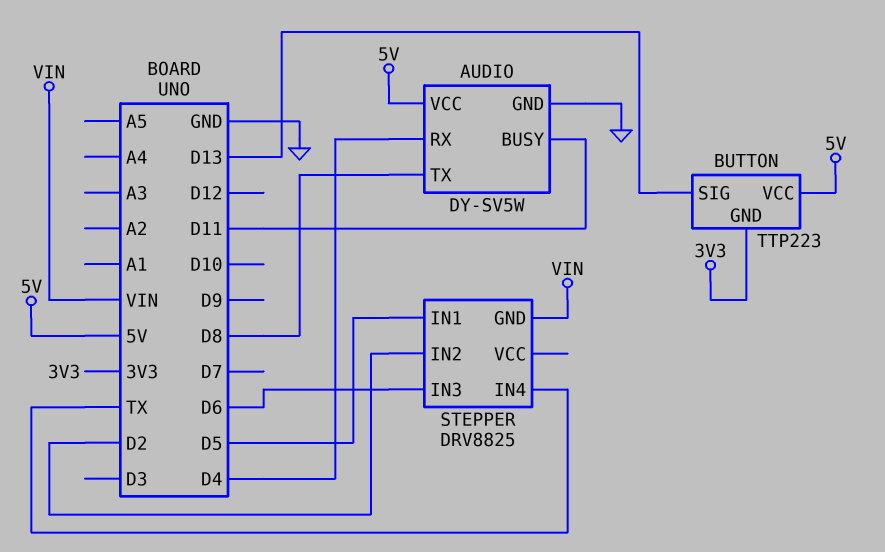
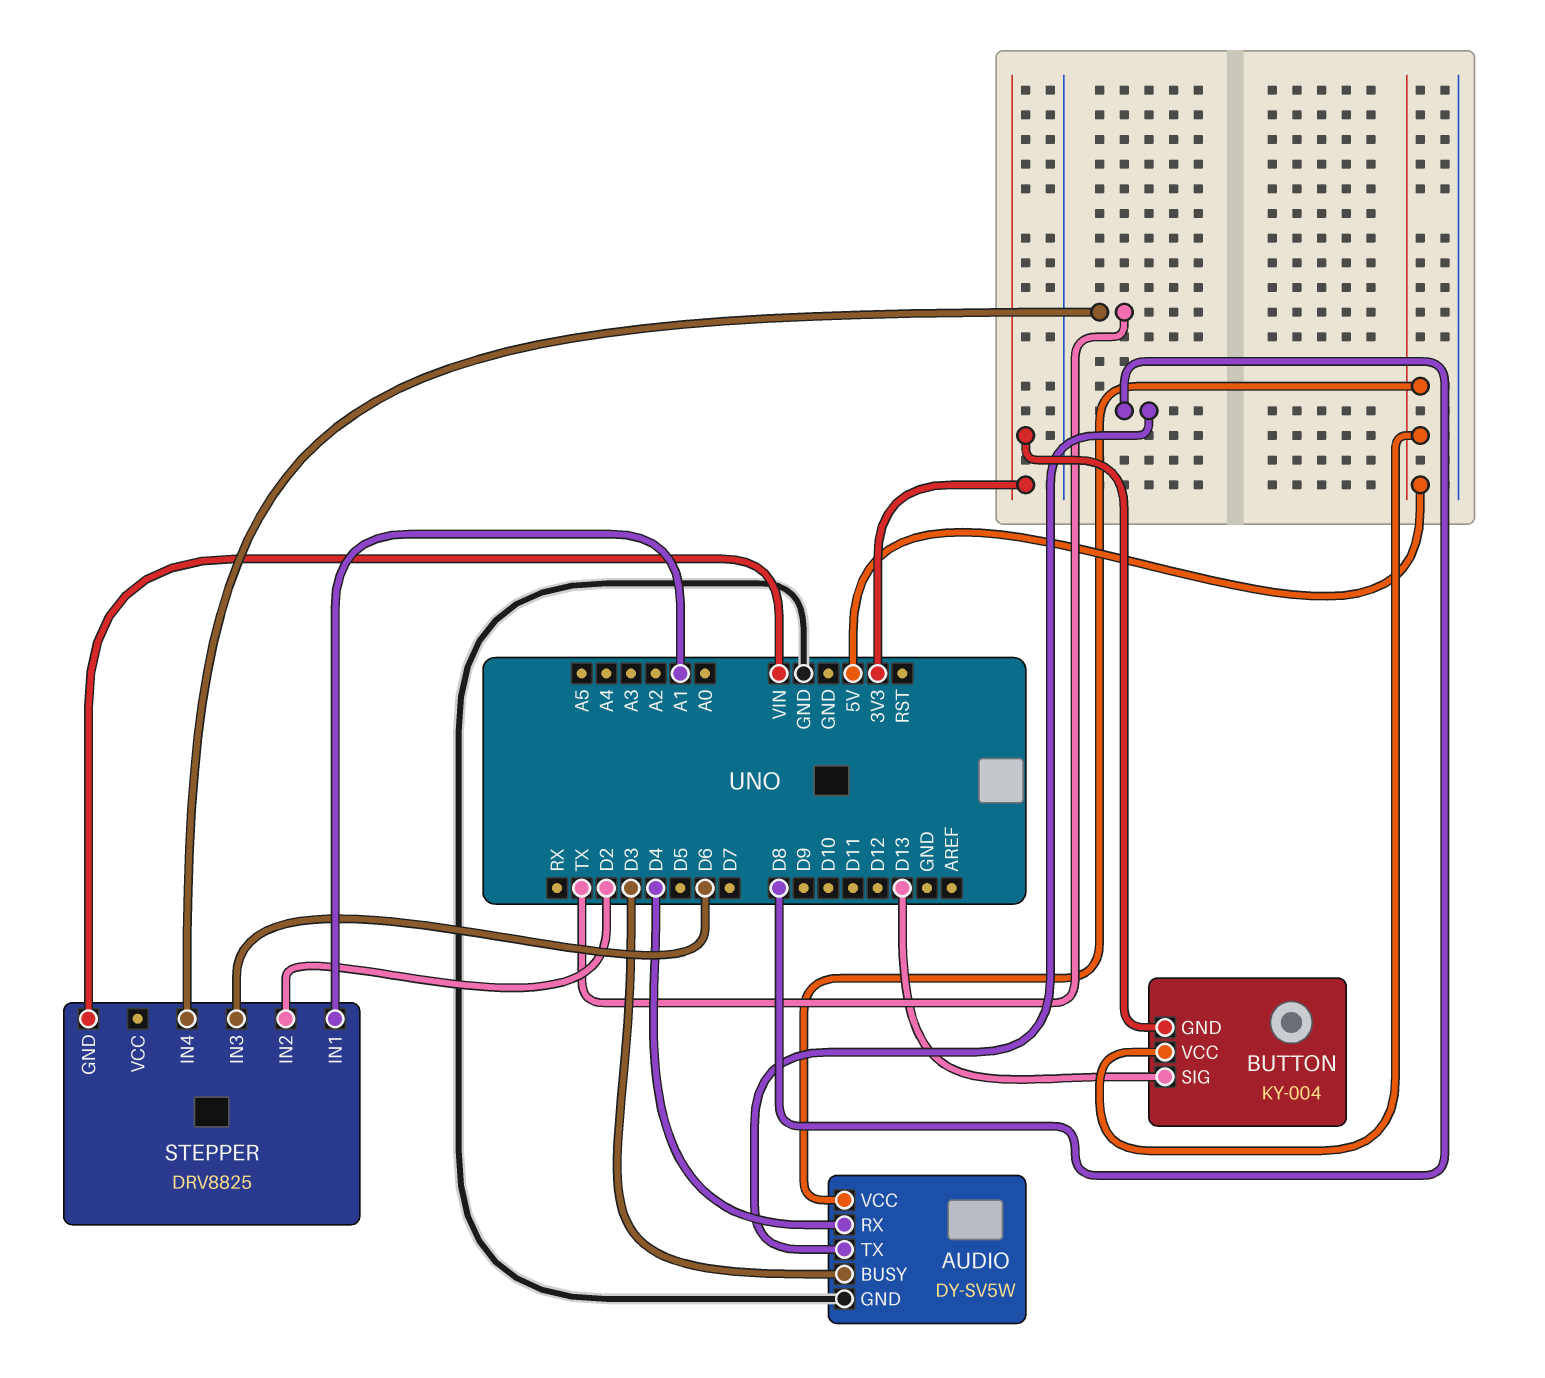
AUDIO pin BUSY: D11 -> D3
BUTTON: TTP223 -> KY-004
STEPPER pin IN1: D5 -> A1

